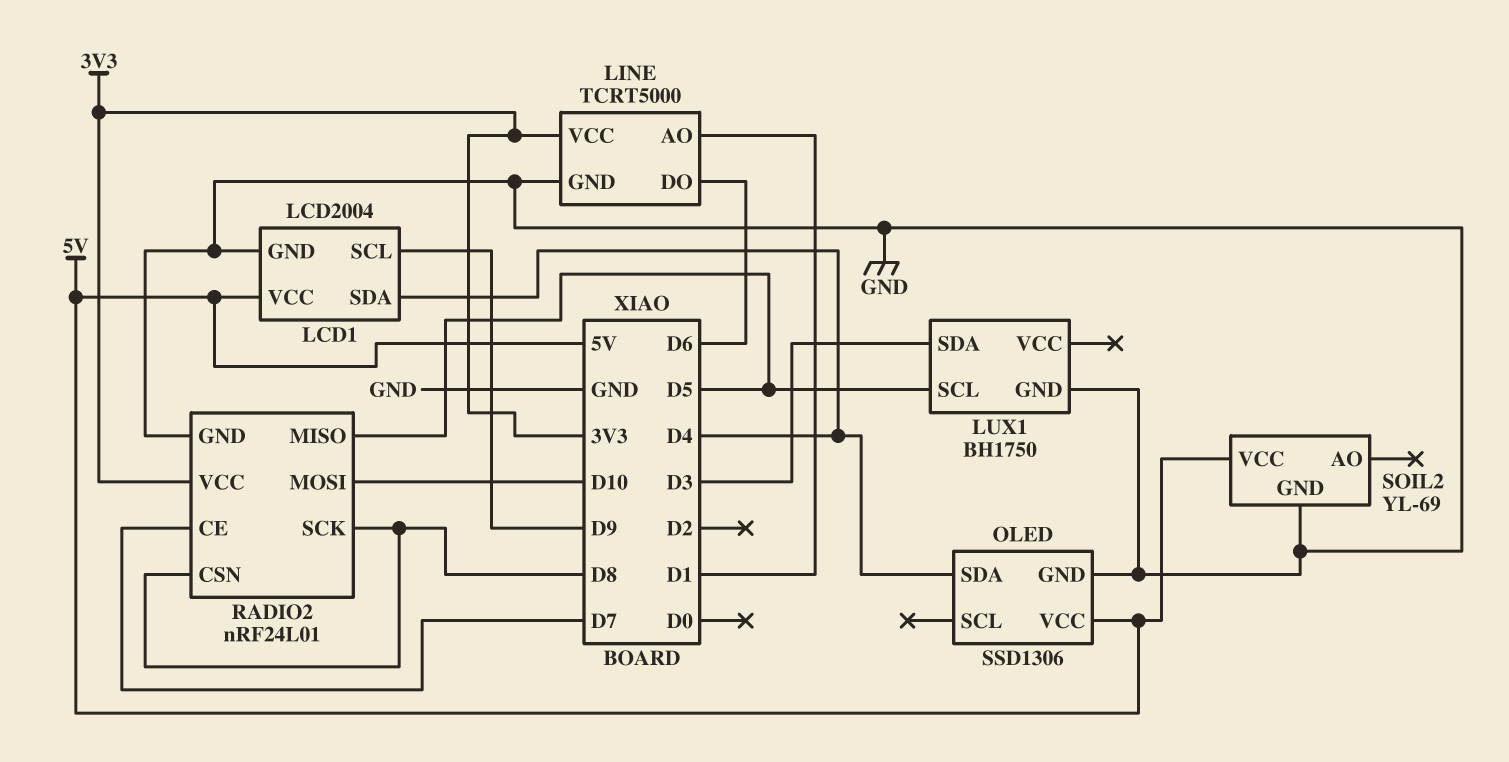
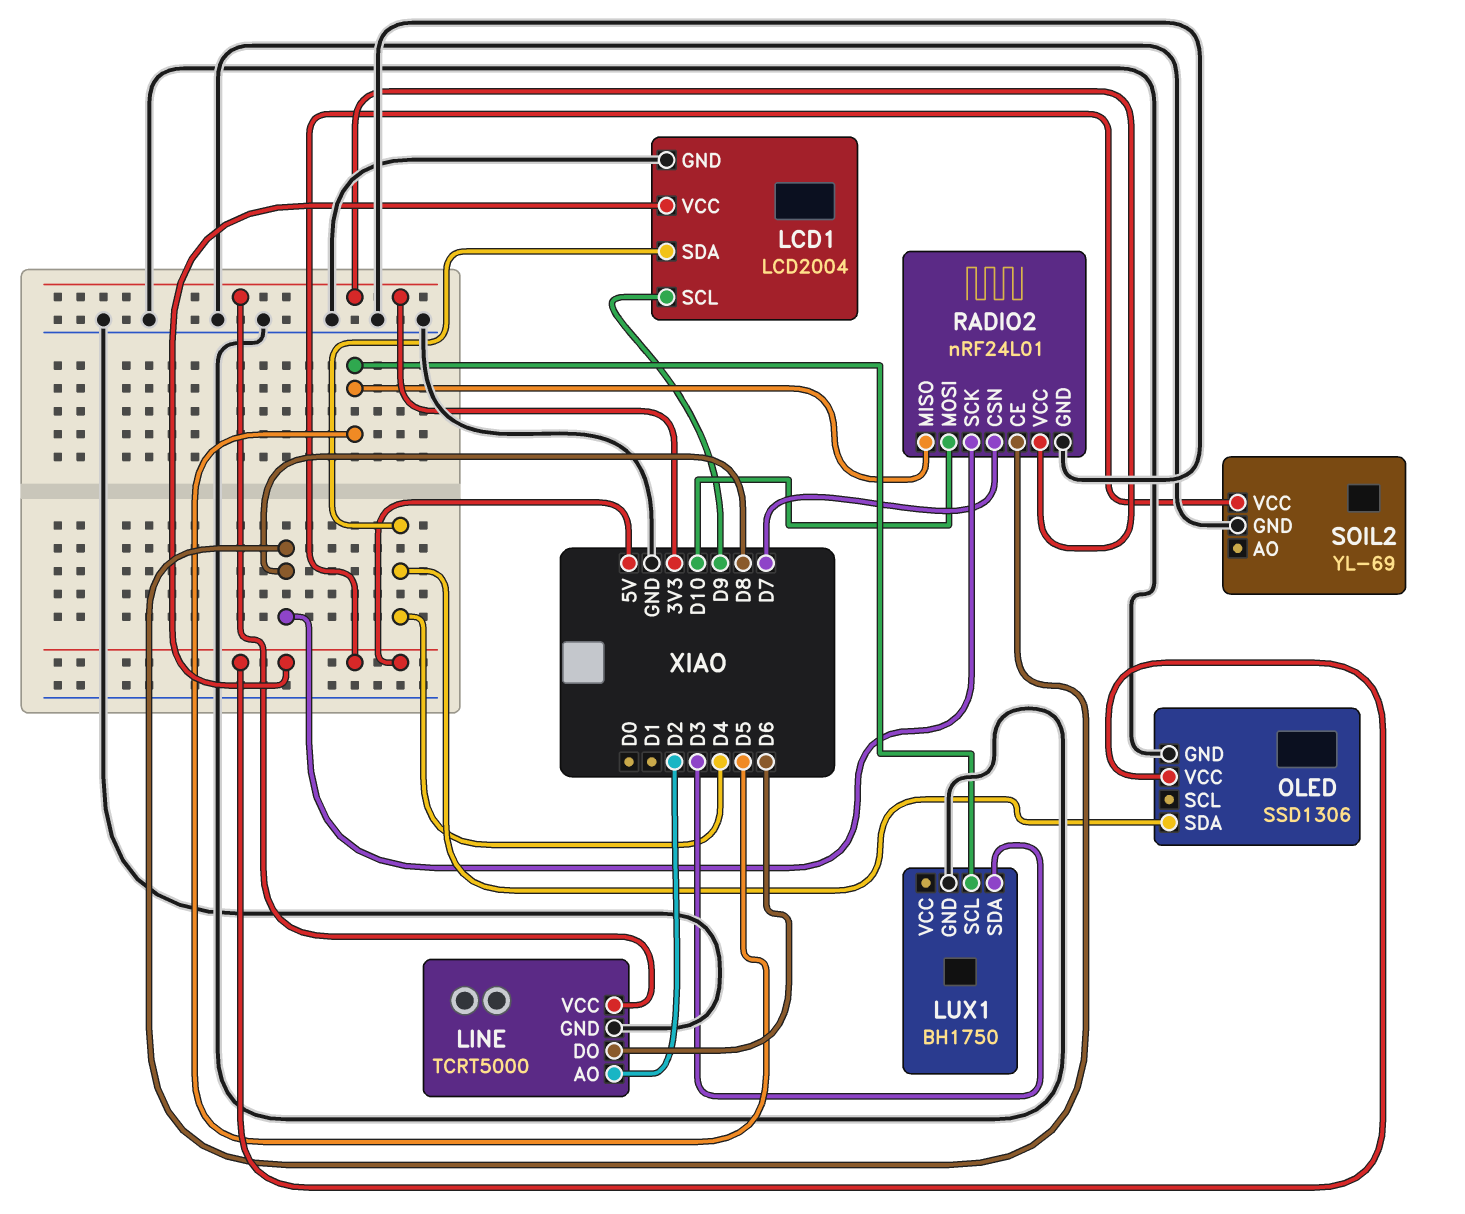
LINE pin AO: D1 -> D2
RADIO2 pin CE: D7 -> D8
RADIO2 pin CSN: D8 -> D7

